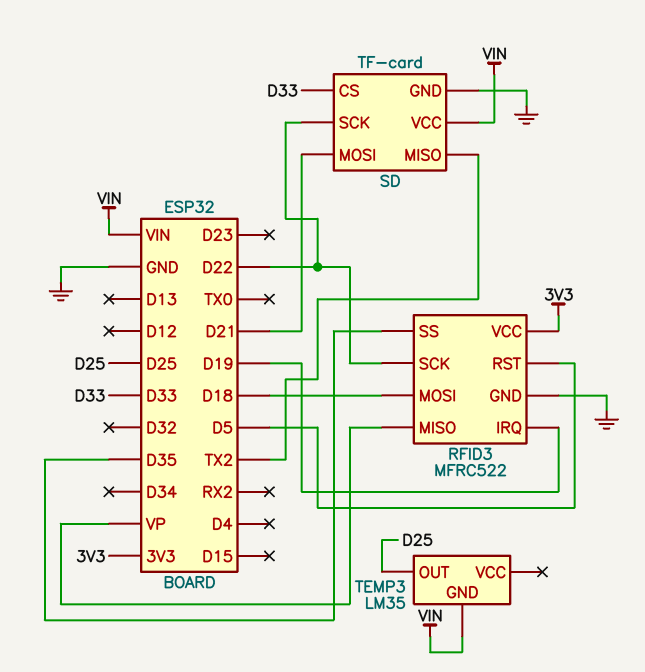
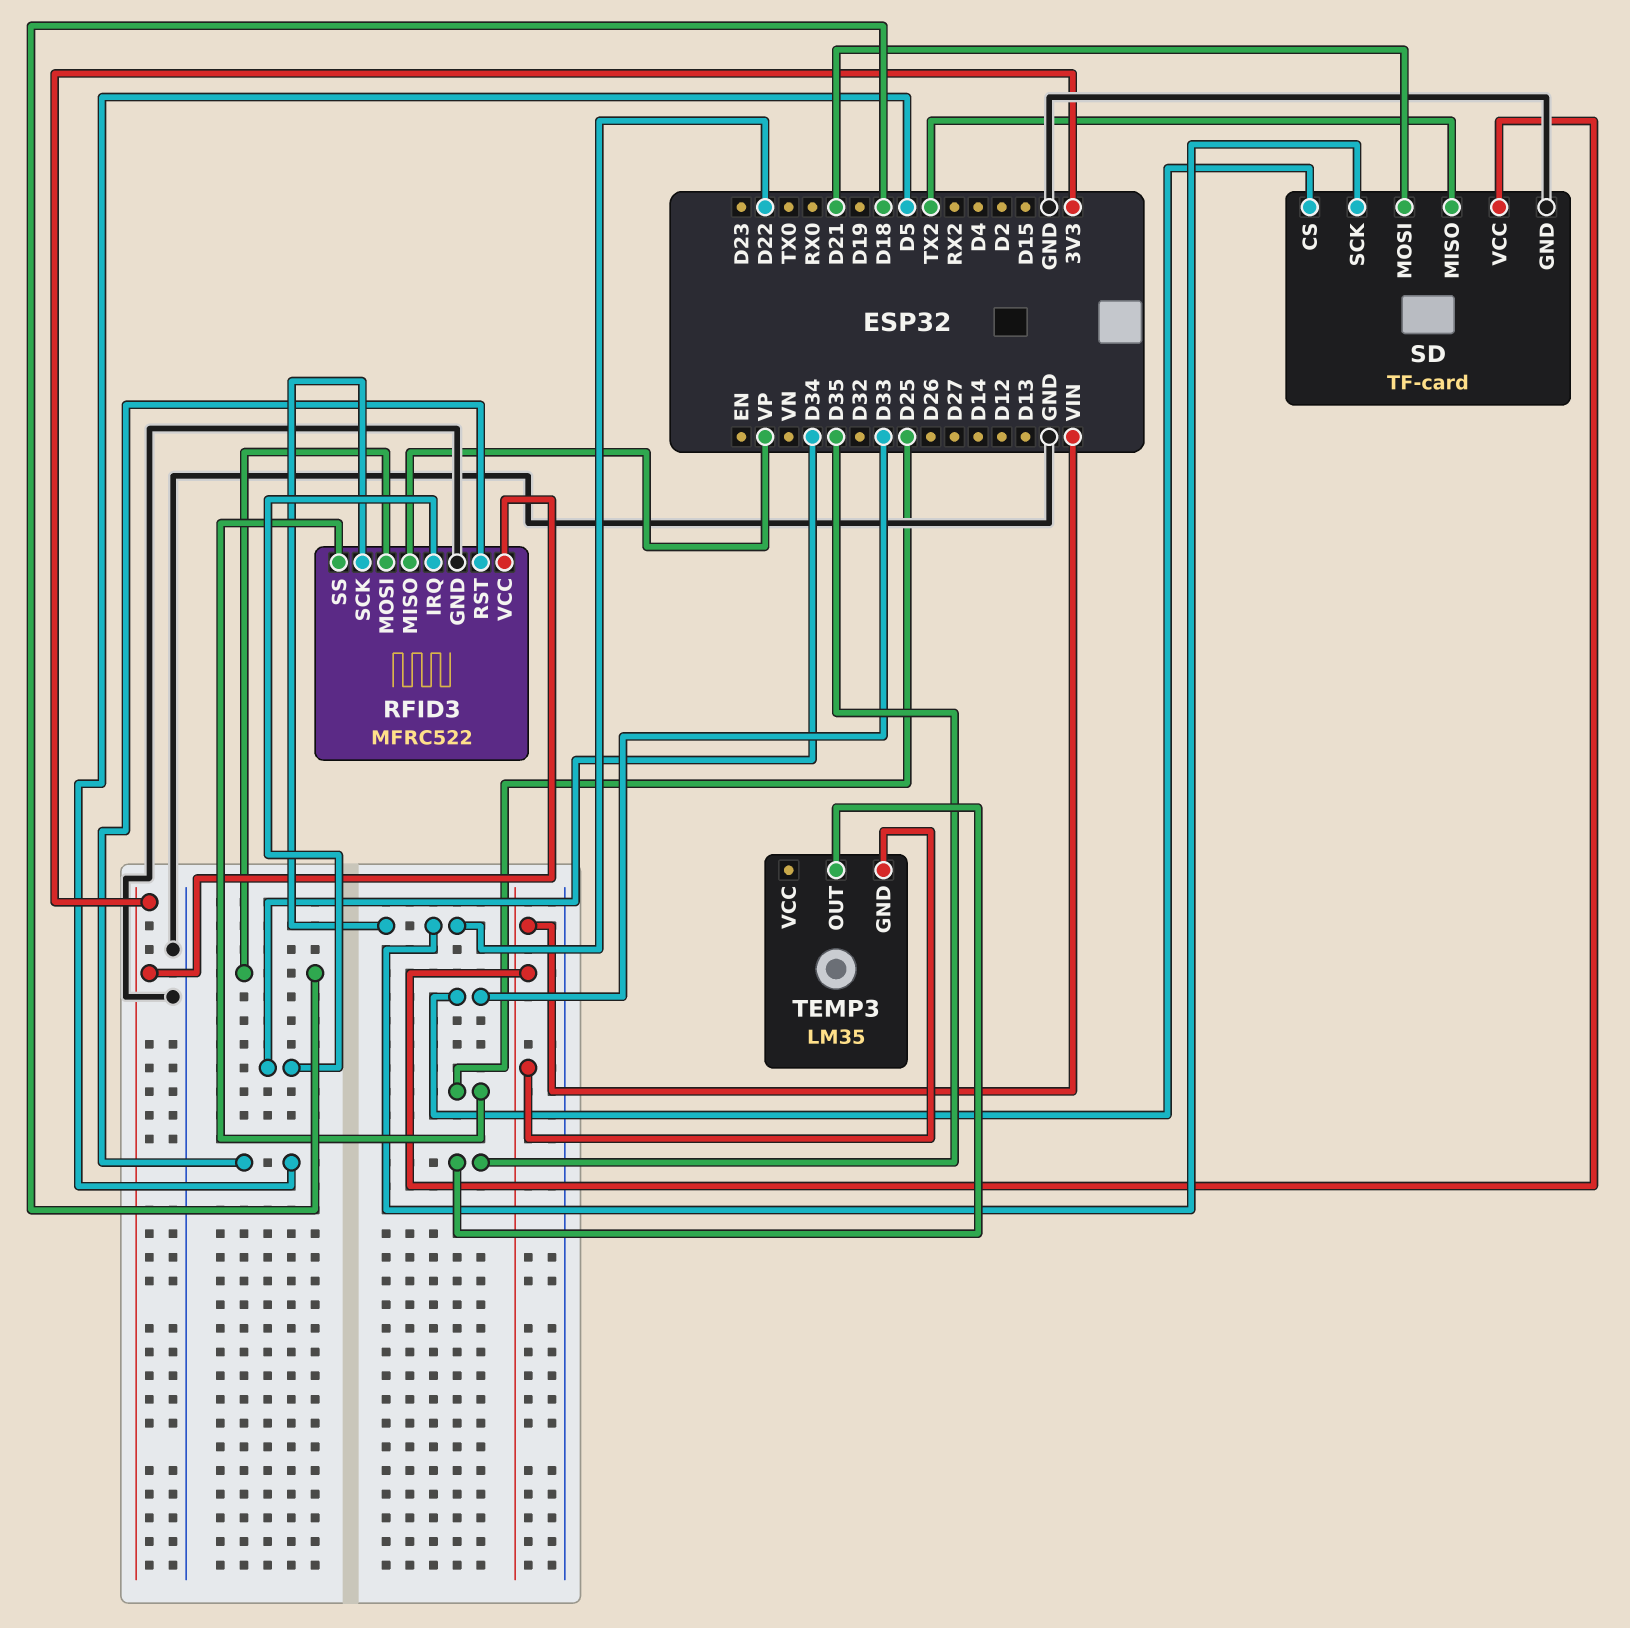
RFID3 pin IRQ: D19 -> D34
RFID3 pin SS: D35 -> D25
TEMP3 pin OUT: D25 -> D35

